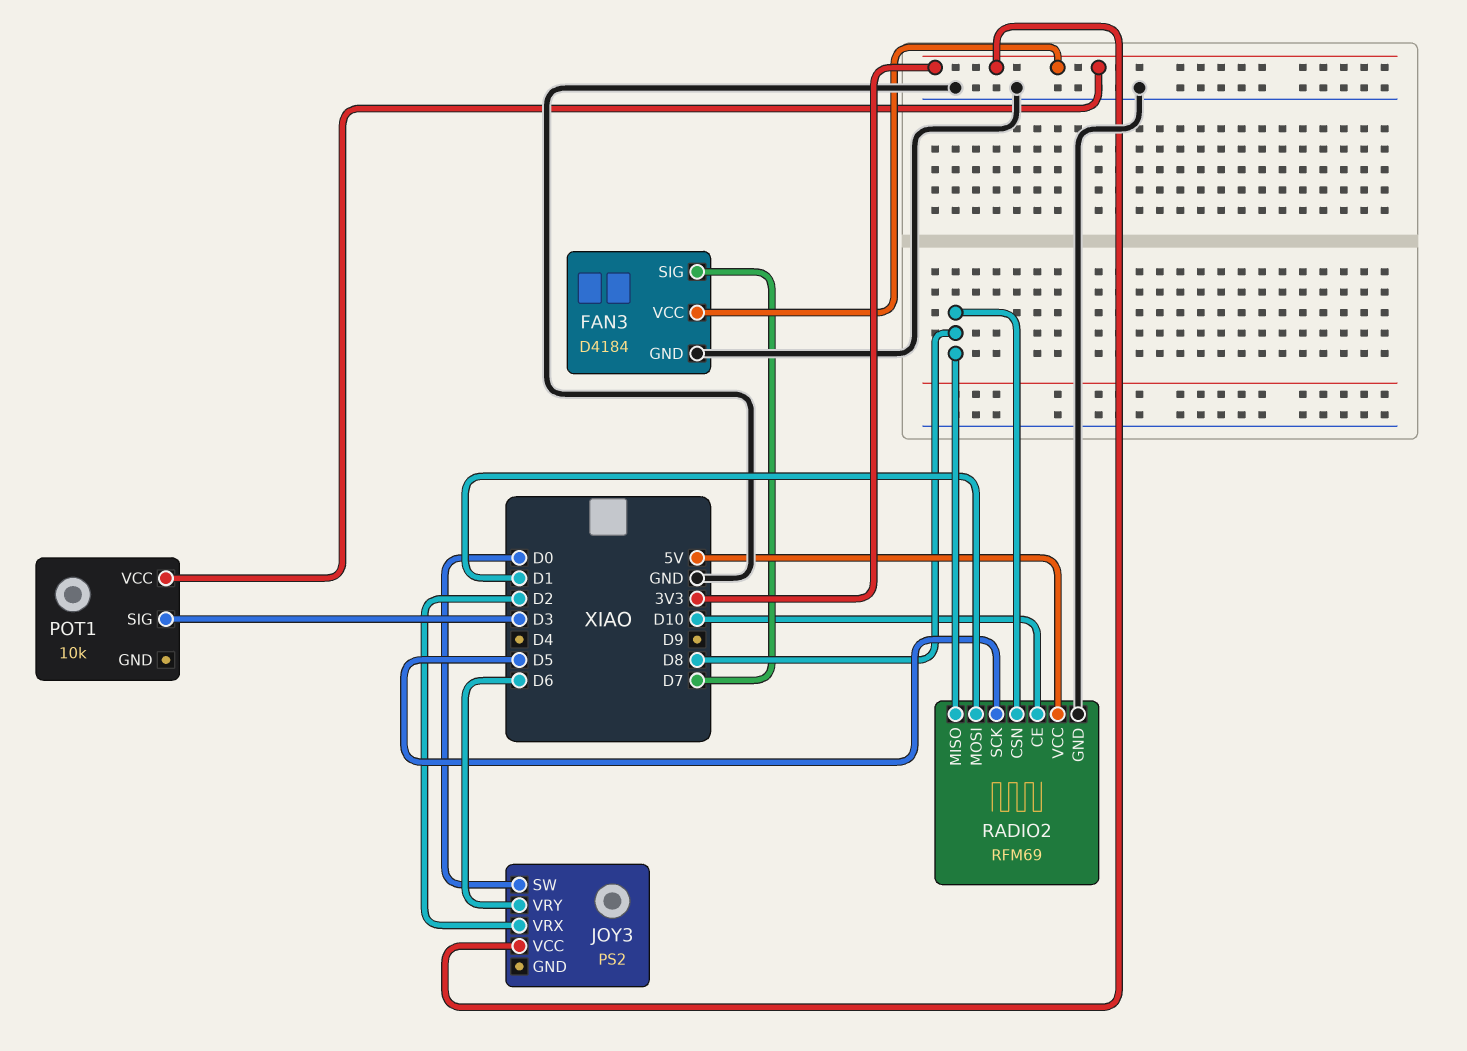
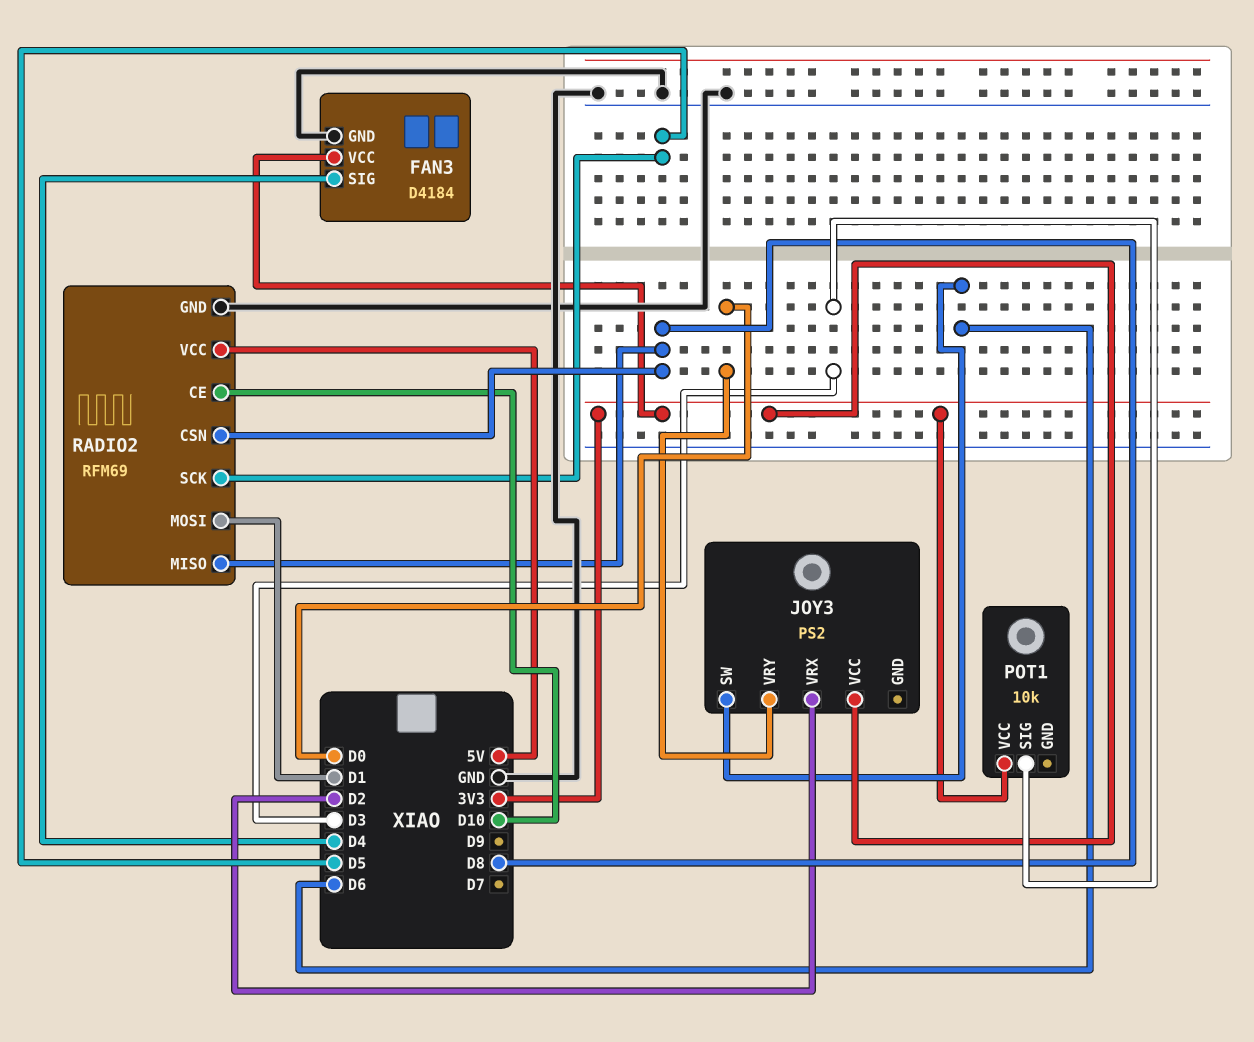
FAN3 pin SIG: D7 -> D4
JOY3 pin SW: D0 -> D6
JOY3 pin VRY: D6 -> D0

